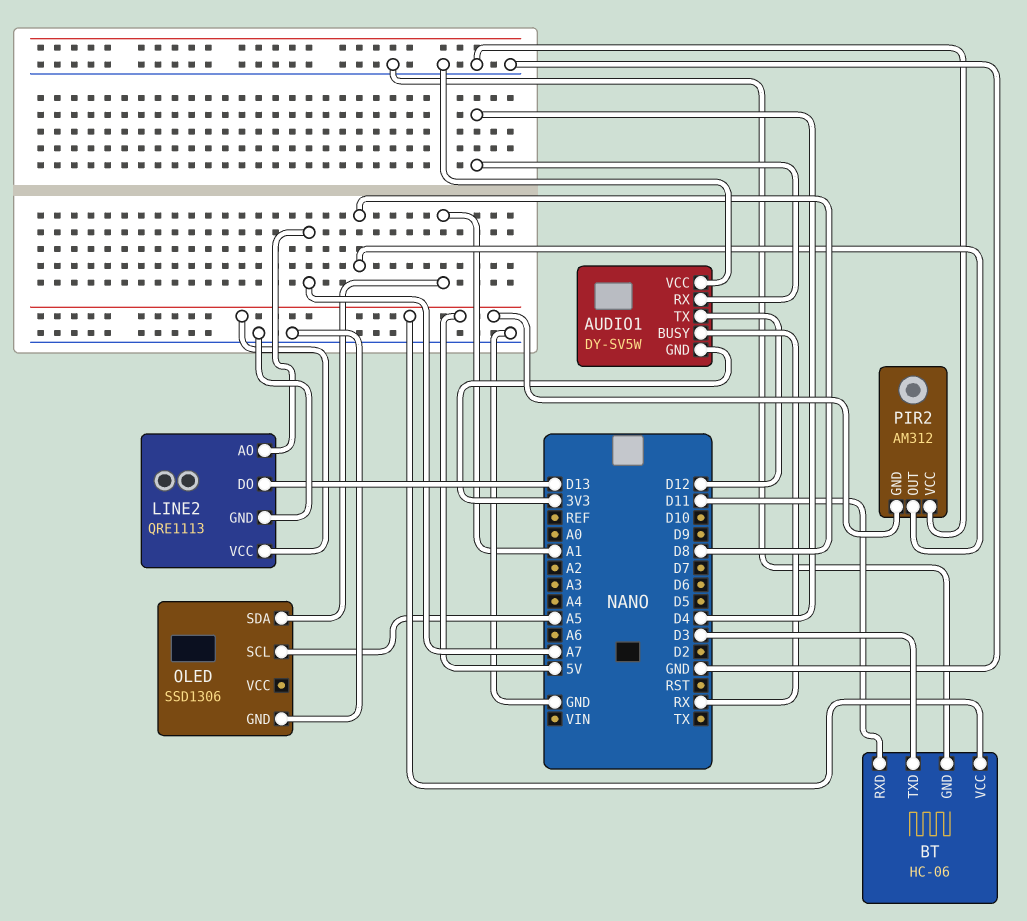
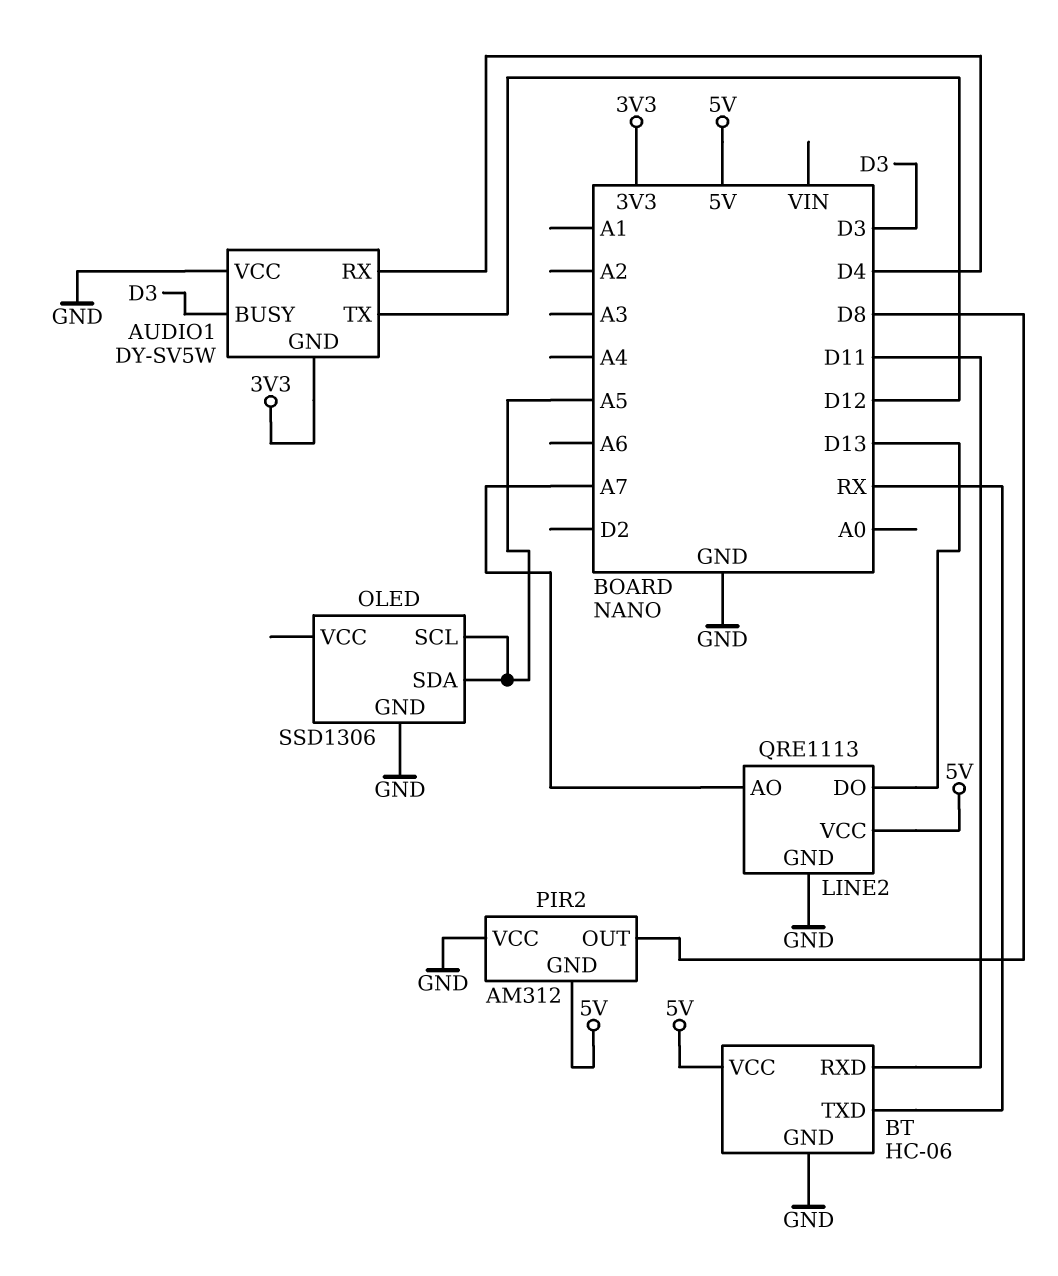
AUDIO1 pin BUSY: RX -> D3
BT pin TXD: D3 -> RX
OLED pin SDA: A1 -> A5

